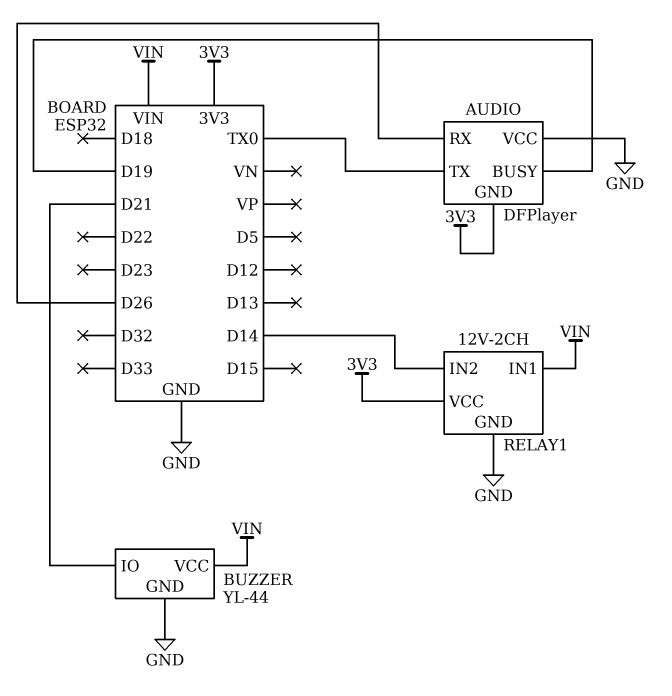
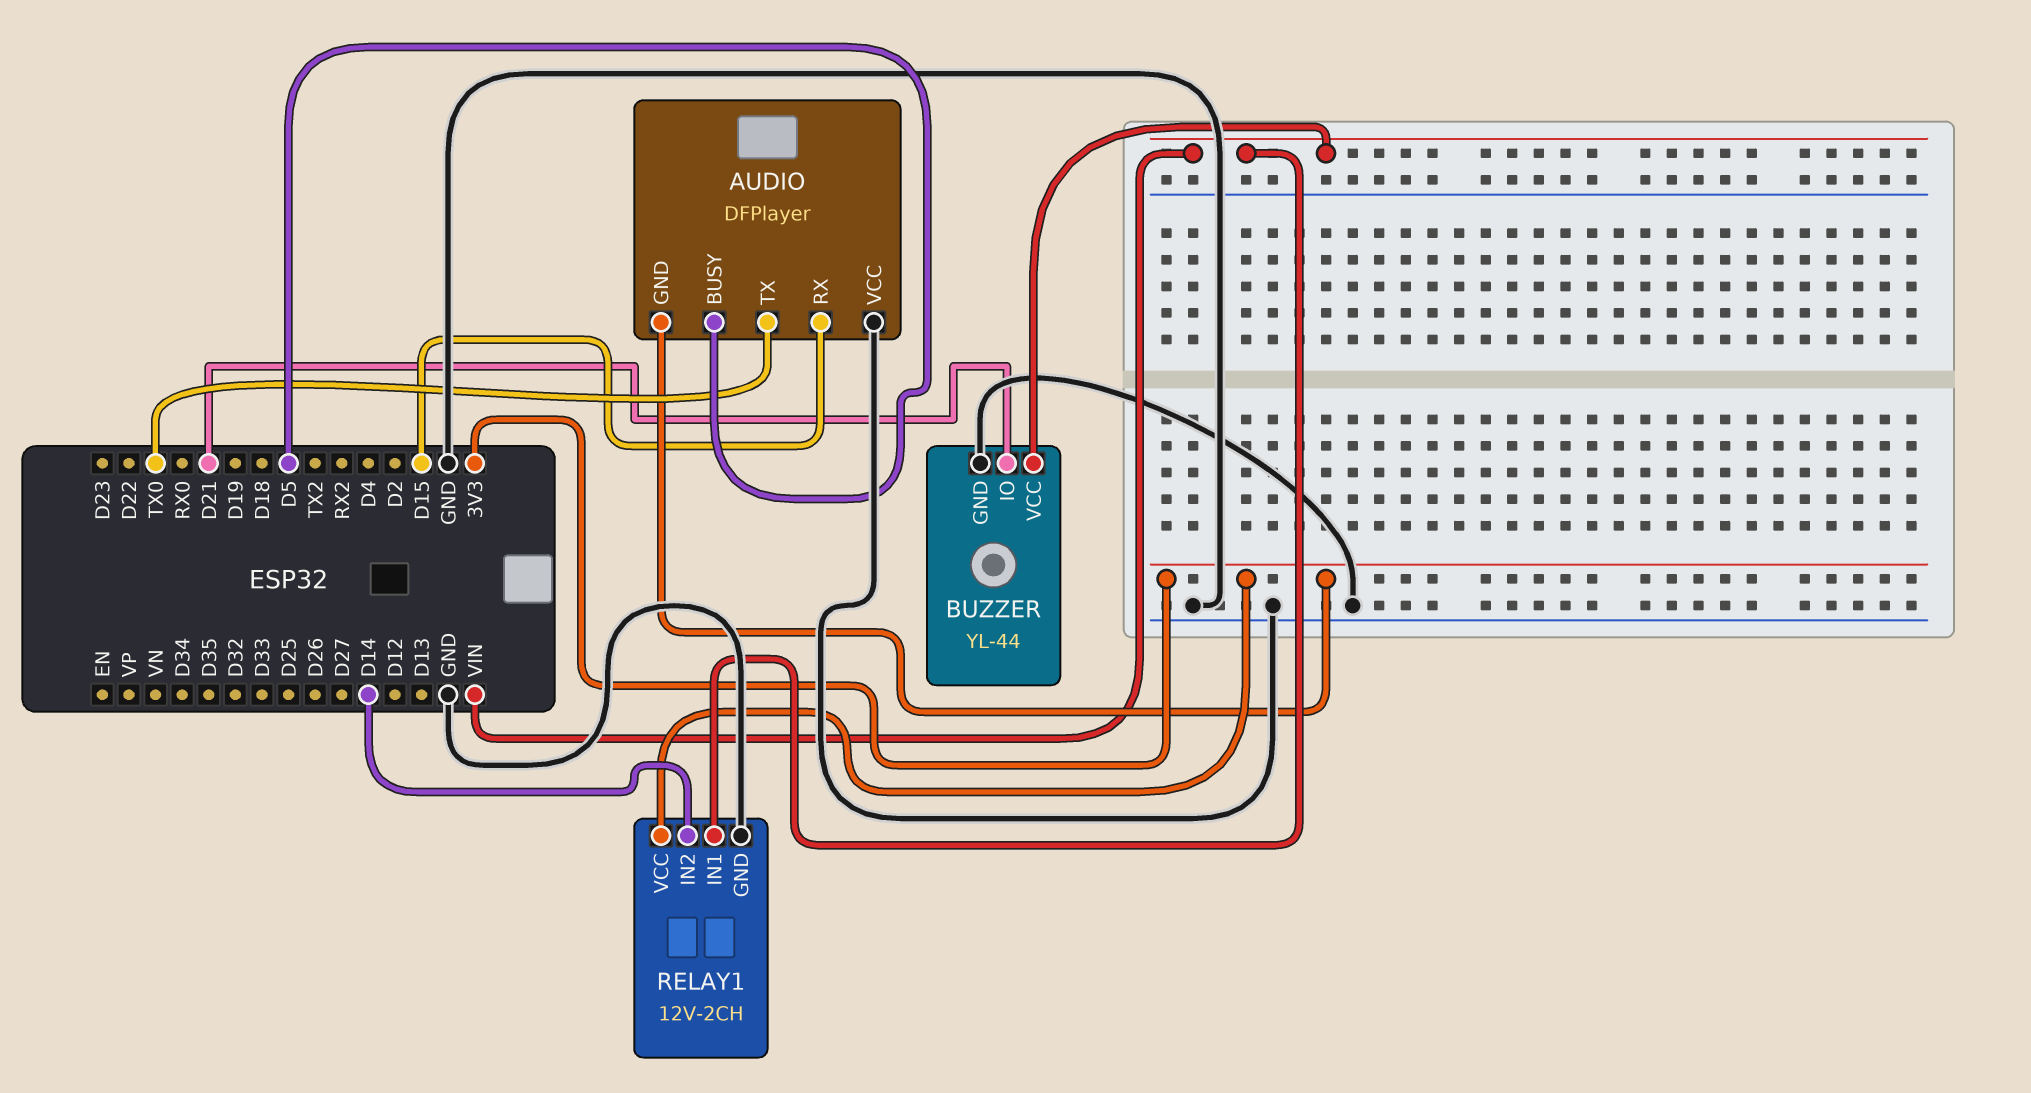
AUDIO pin BUSY: D19 -> D5
AUDIO pin RX: D26 -> D15

